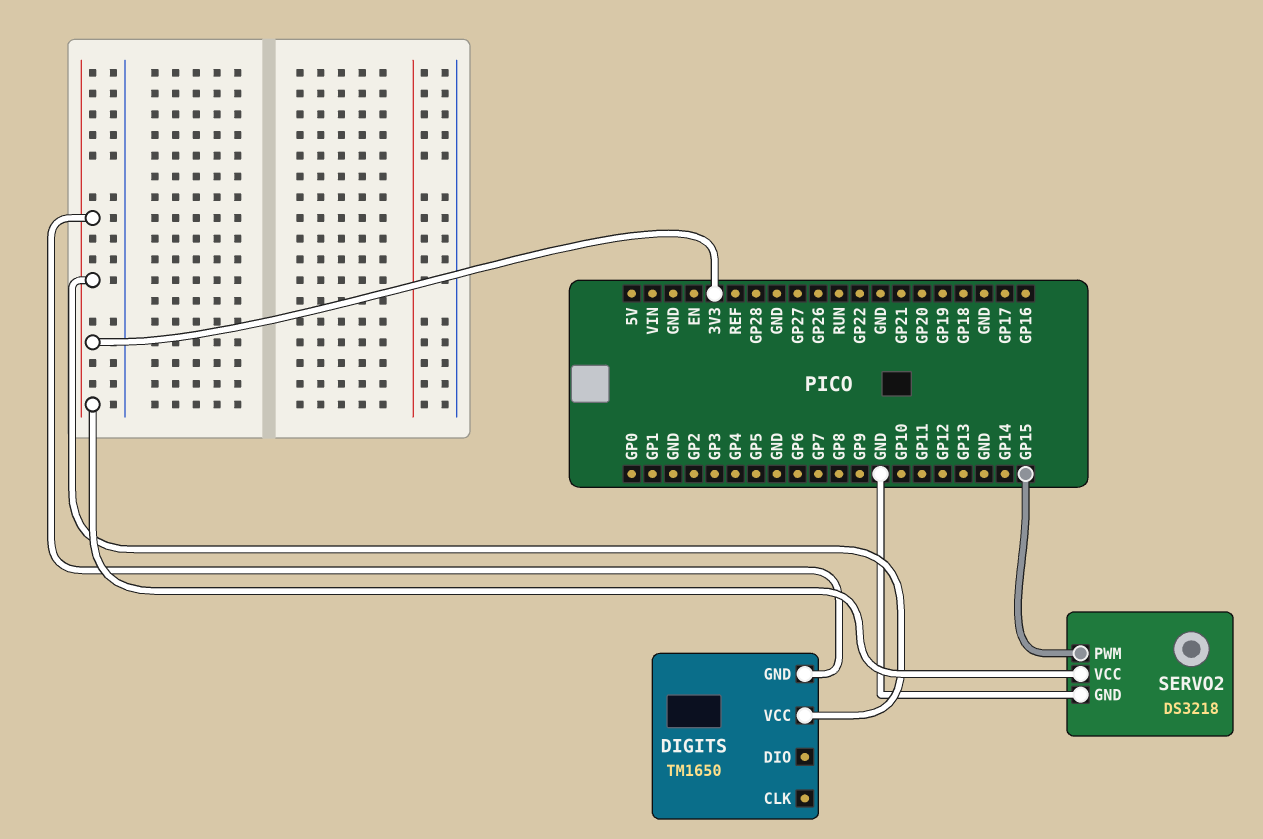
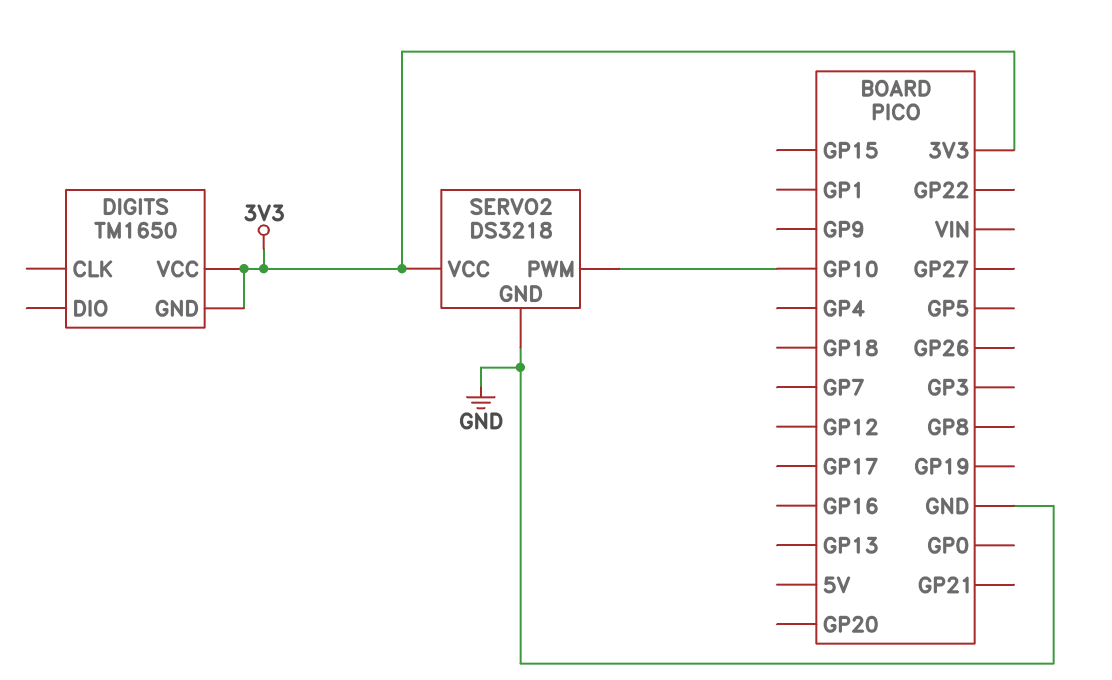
SERVO2 pin PWM: GP15 -> GP10

